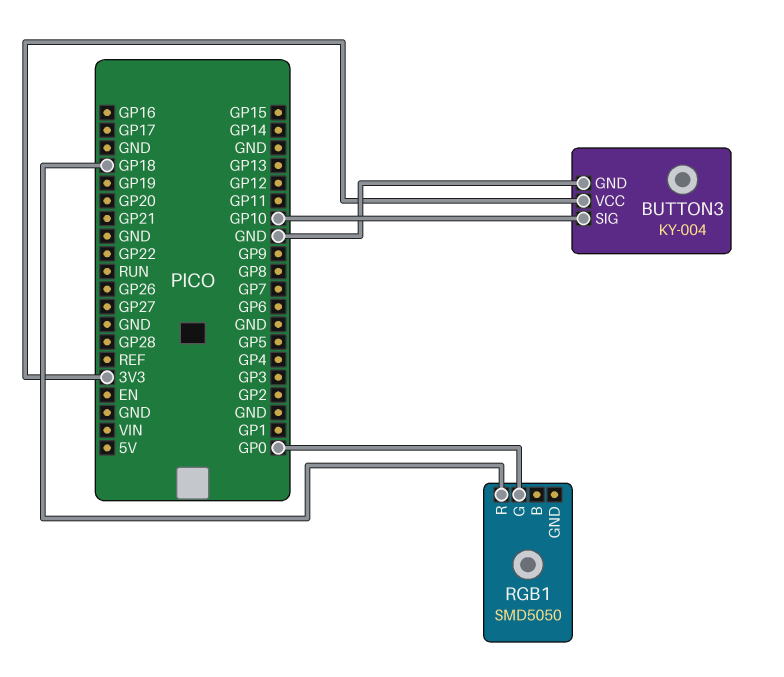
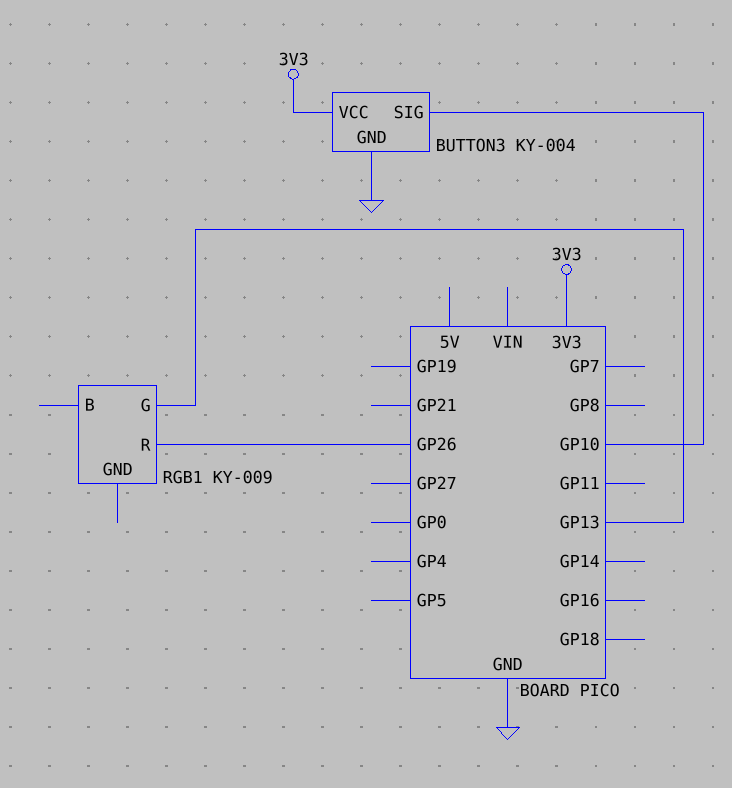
RGB1: SMD5050 -> KY-009
RGB1 pin G: GP0 -> GP13
RGB1 pin R: GP18 -> GP26

